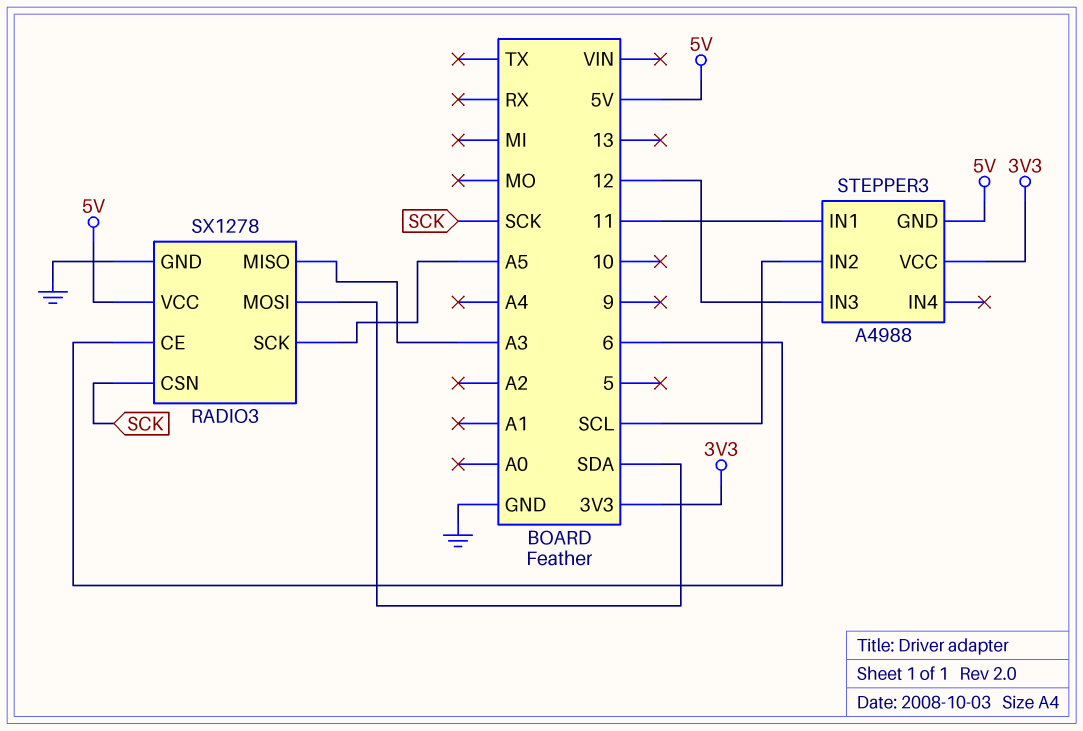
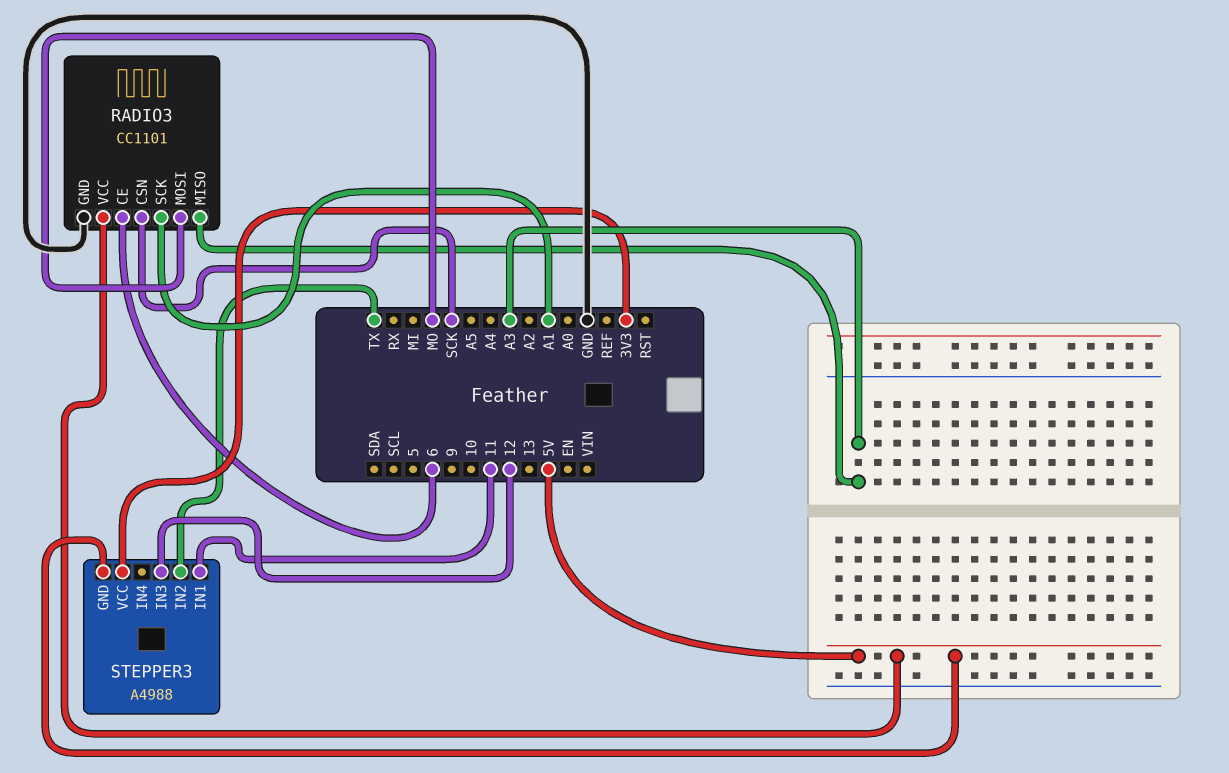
RADIO3: SX1278 -> CC1101
RADIO3 pin MOSI: SDA -> MO
RADIO3 pin SCK: A5 -> A1
STEPPER3 pin IN2: SCL -> TX

